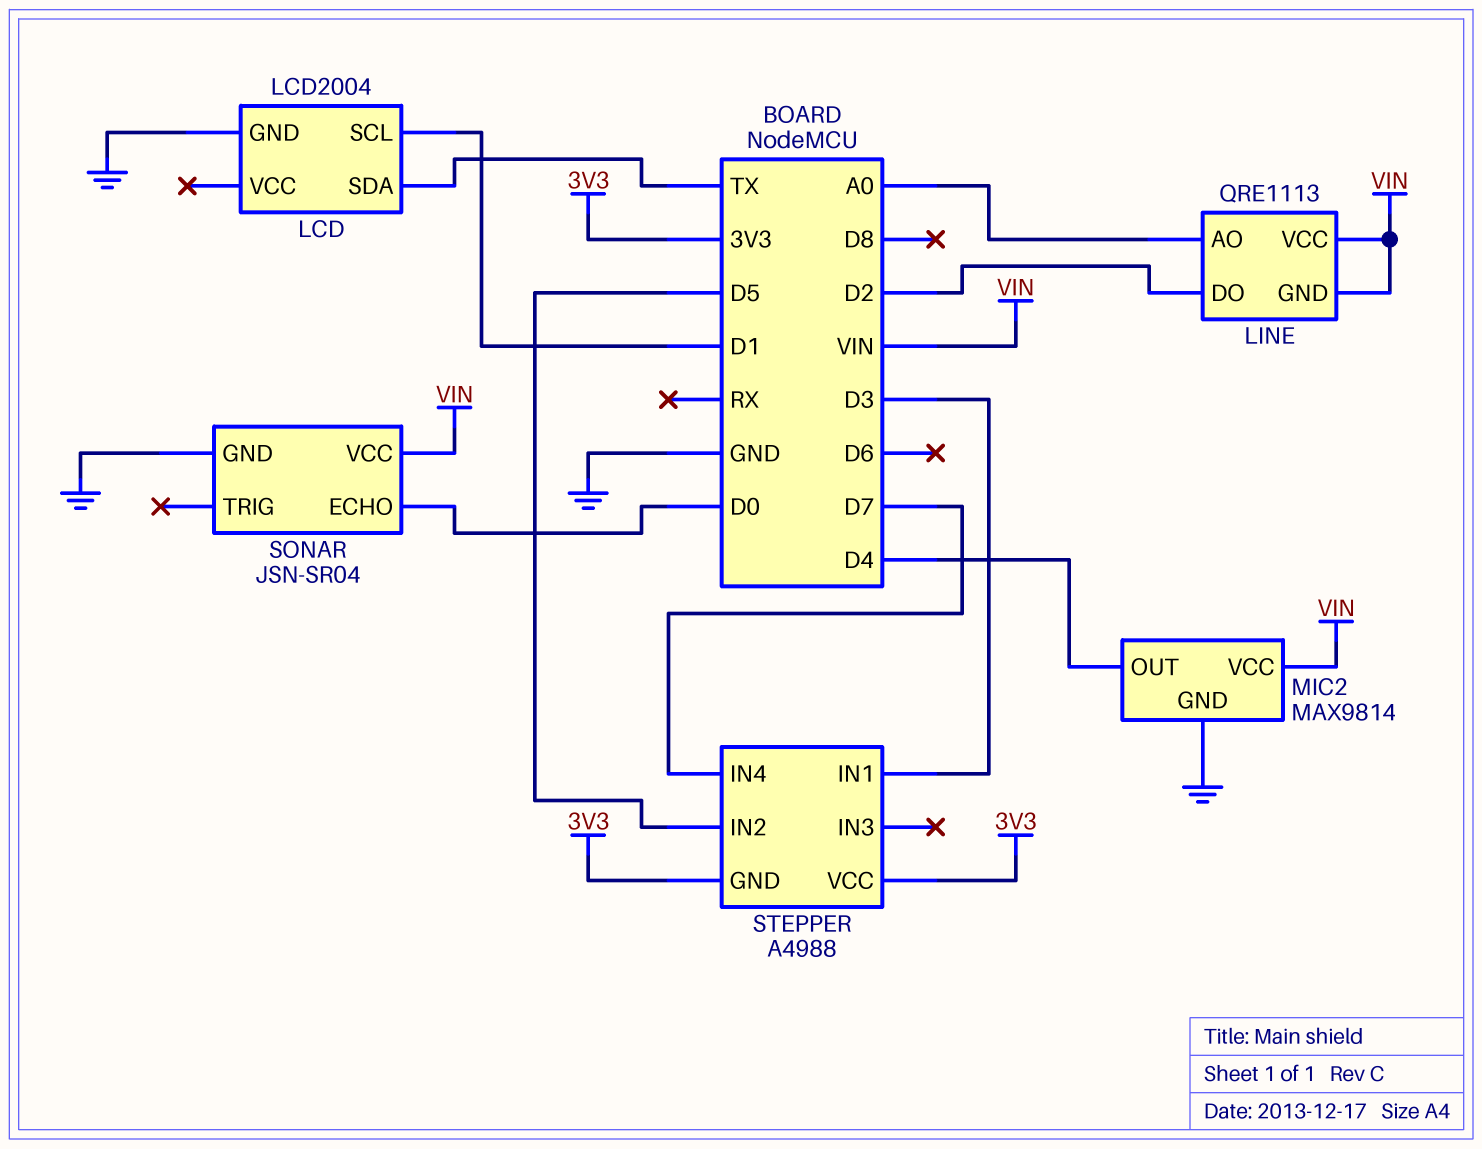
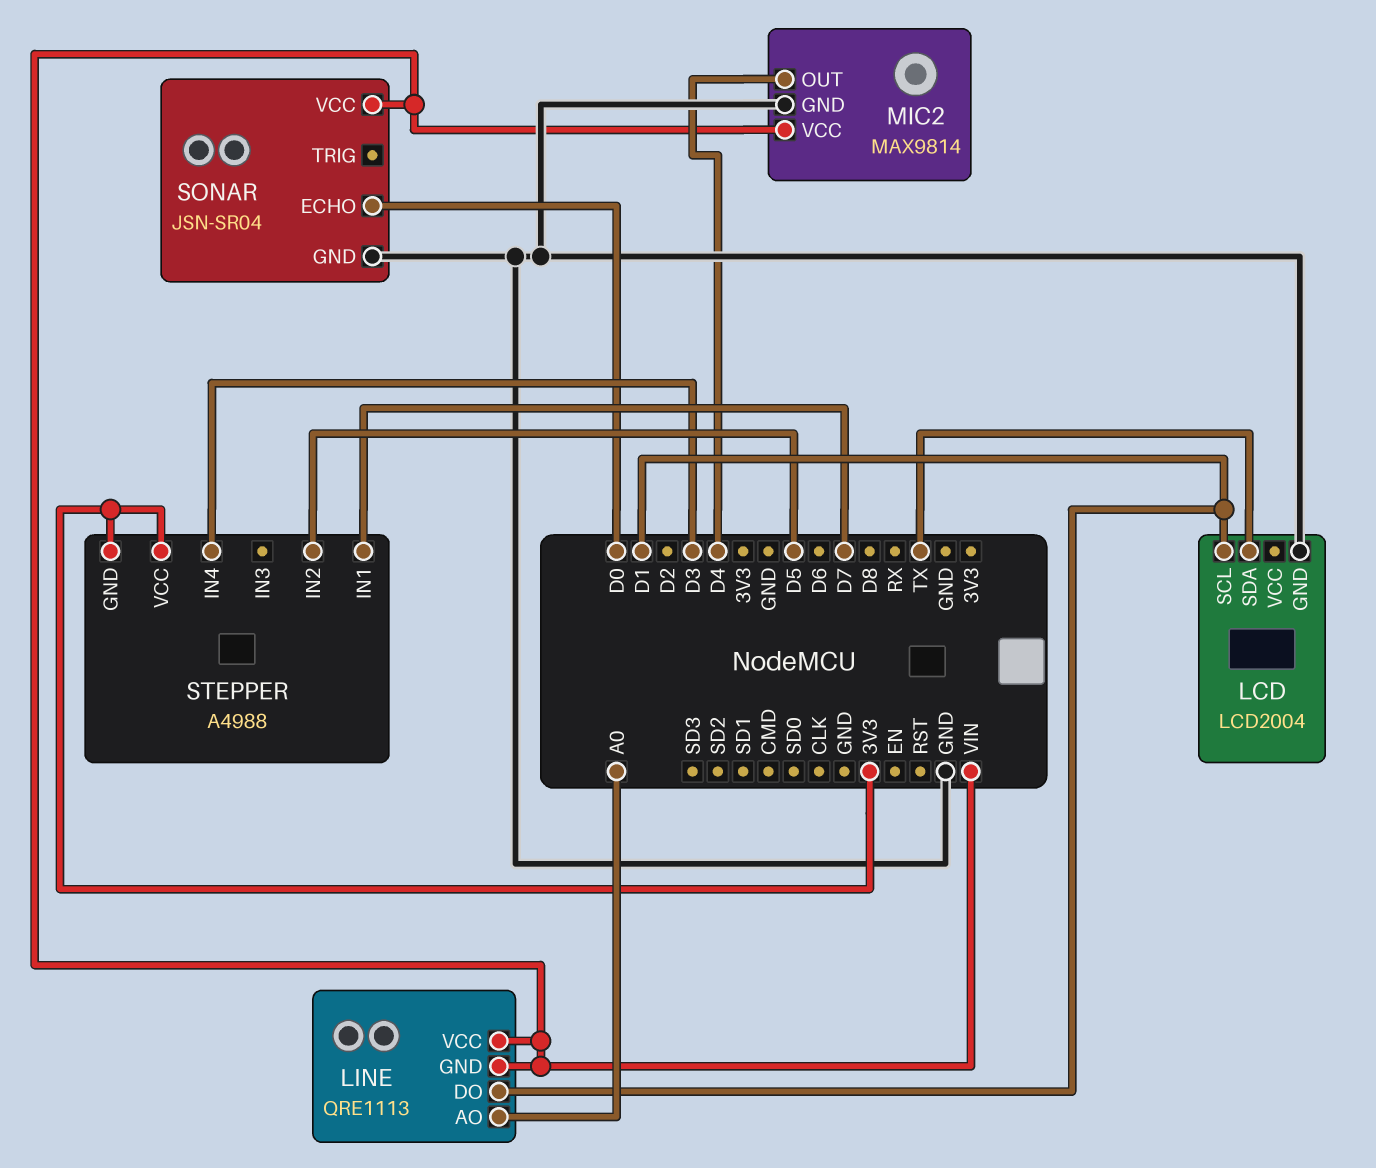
LINE pin DO: D2 -> D1
STEPPER pin IN1: D3 -> D7
STEPPER pin IN4: D7 -> D3

